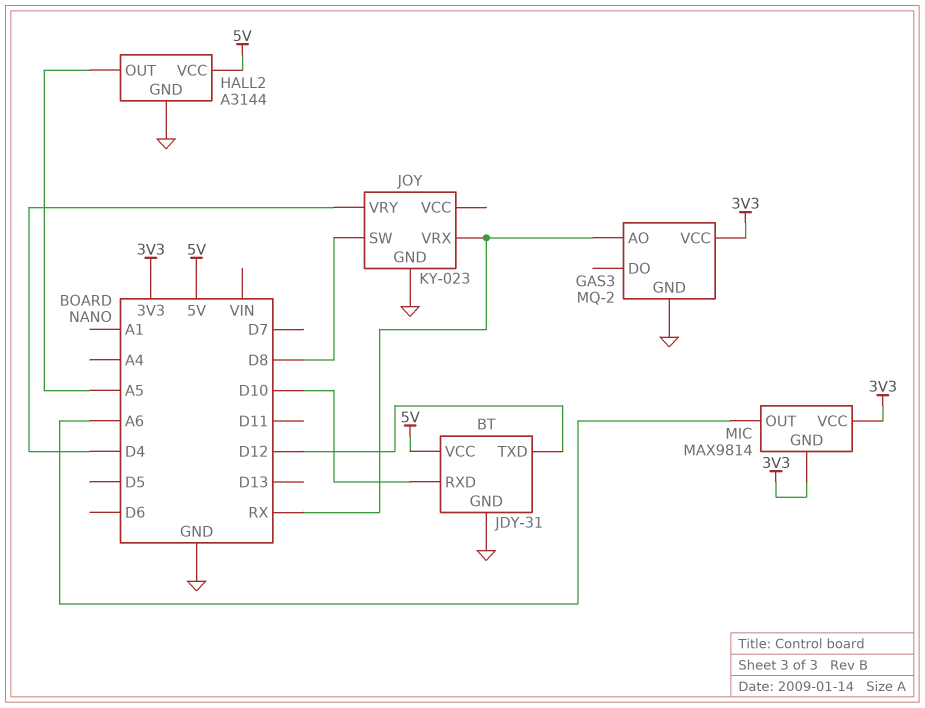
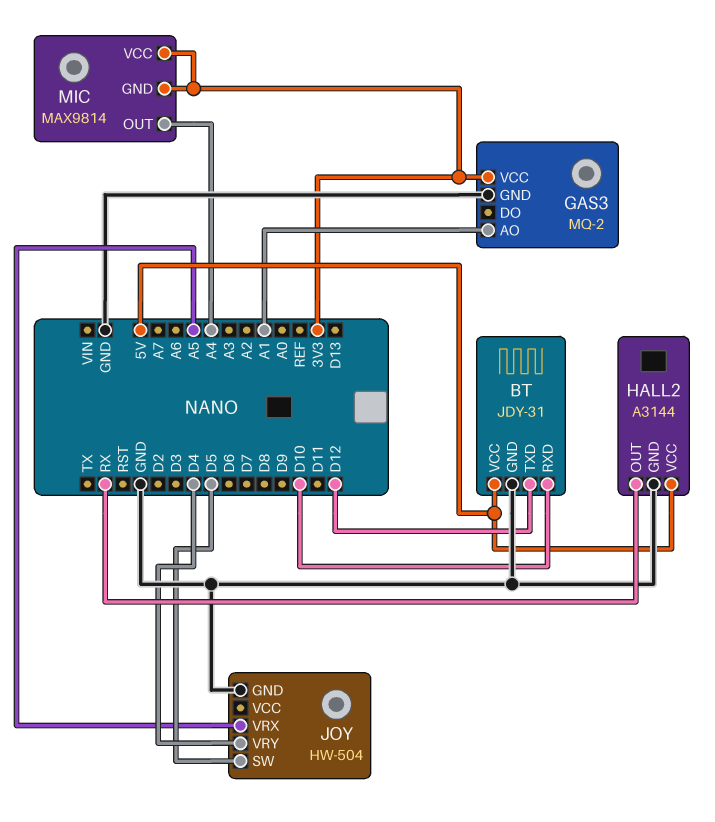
GAS3 pin AO: RX -> A1
HALL2 pin OUT: A5 -> RX
JOY: KY-023 -> HW-504
JOY pin SW: D8 -> D5
JOY pin VRX: RX -> A5
MIC pin OUT: A6 -> A4

